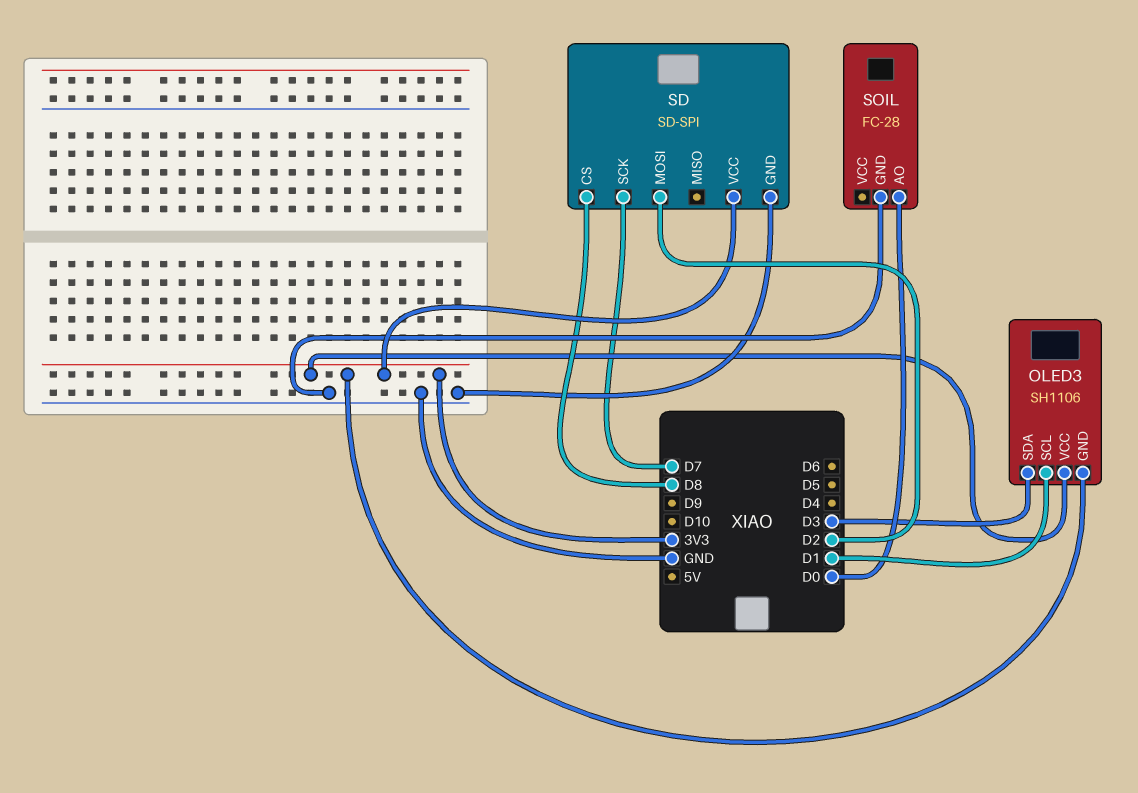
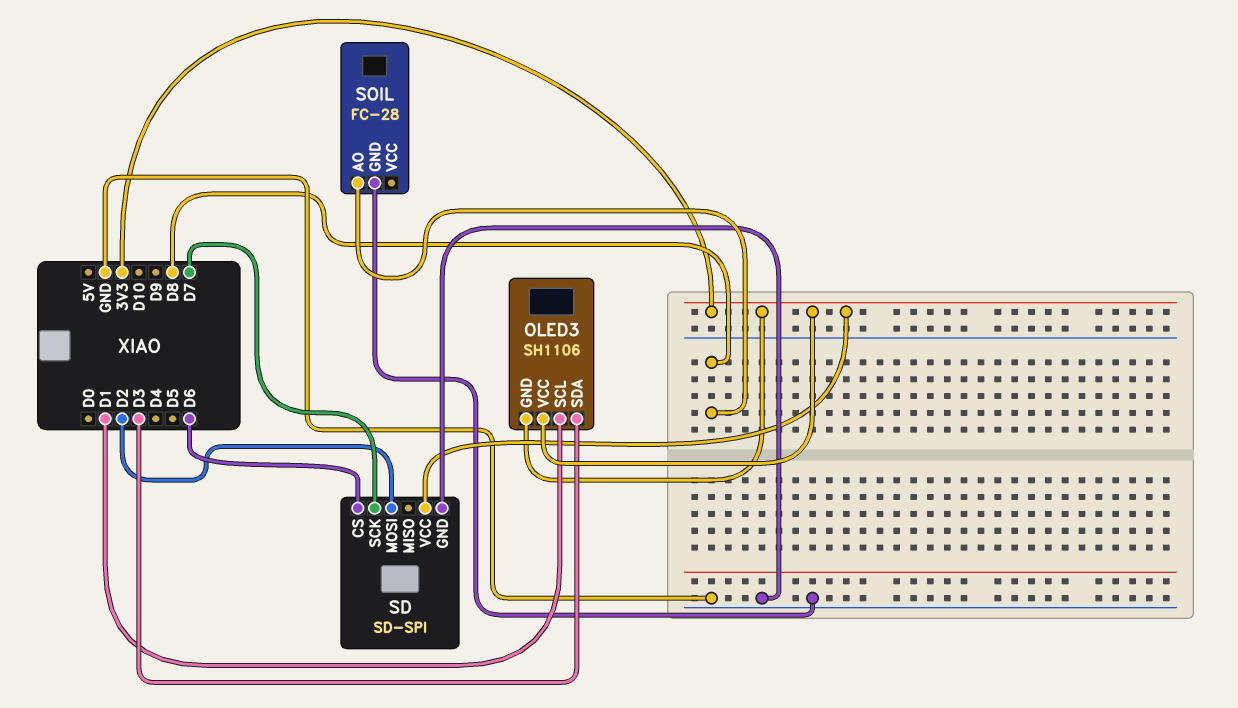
SD pin CS: D8 -> D6
SOIL pin AO: D0 -> D8

